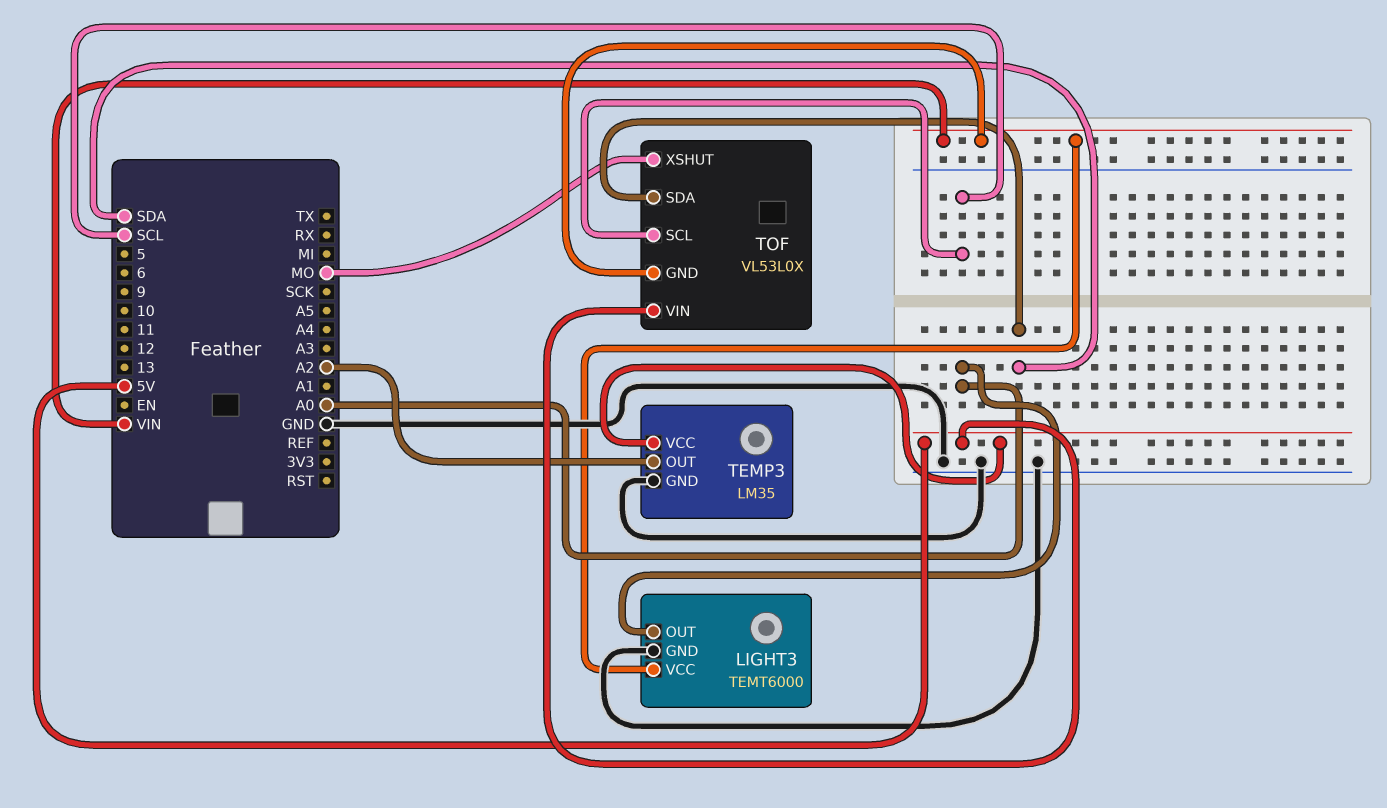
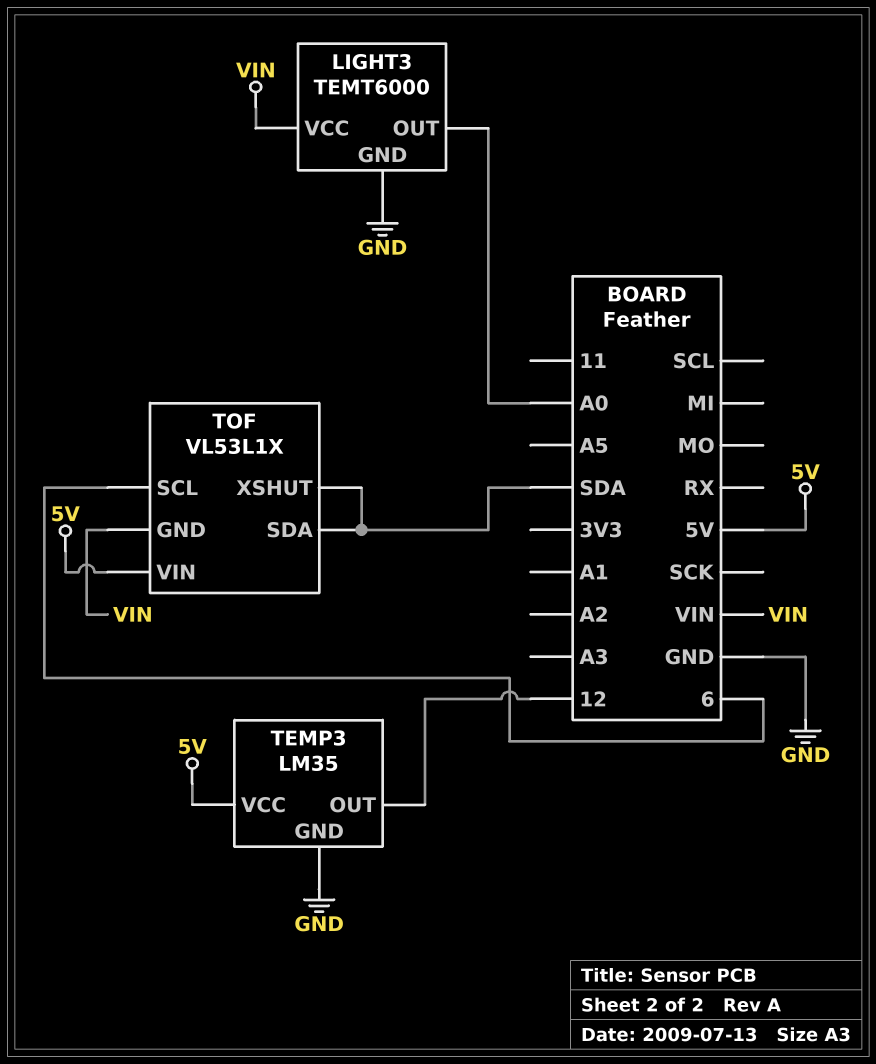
TEMP3 pin OUT: A2 -> 12
TOF: VL53L0X -> VL53L1X
TOF pin SCL: SCL -> 6
TOF pin XSHUT: MO -> SDA

